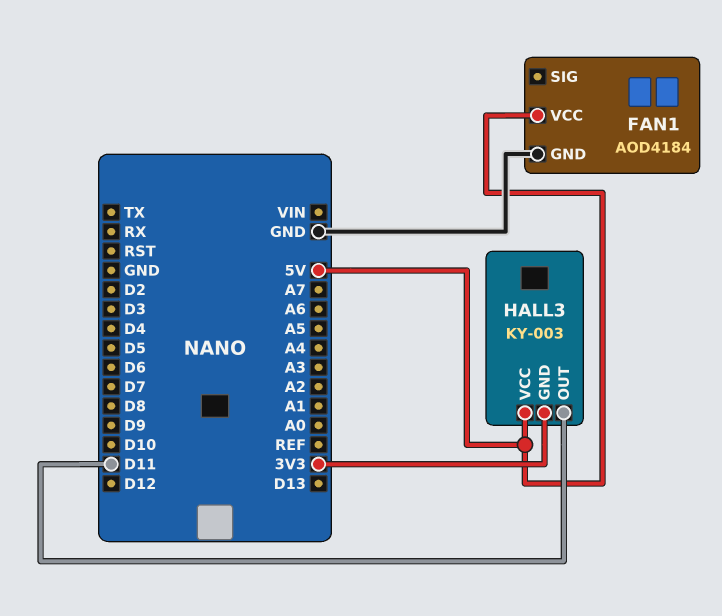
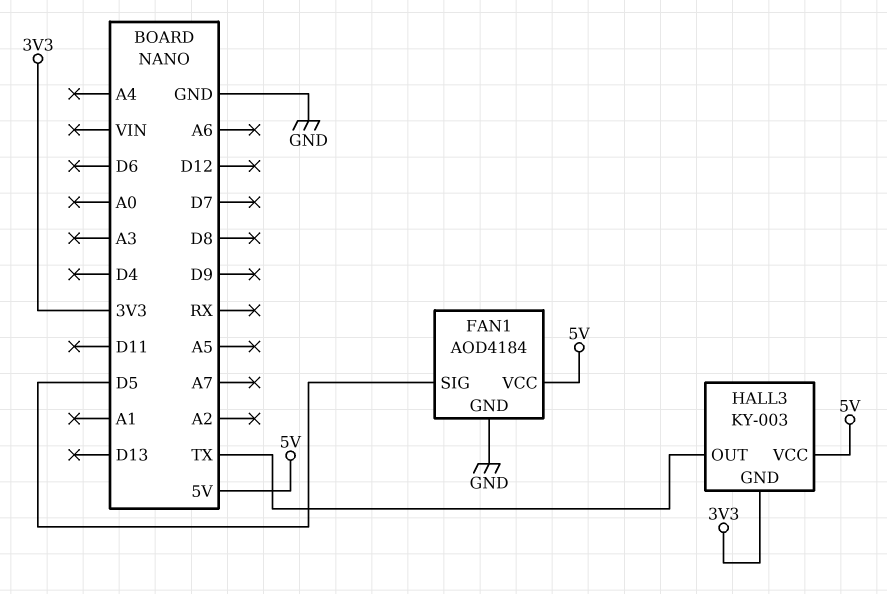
FAN1 pin SIG: none -> D5
HALL3 pin OUT: D11 -> TX

